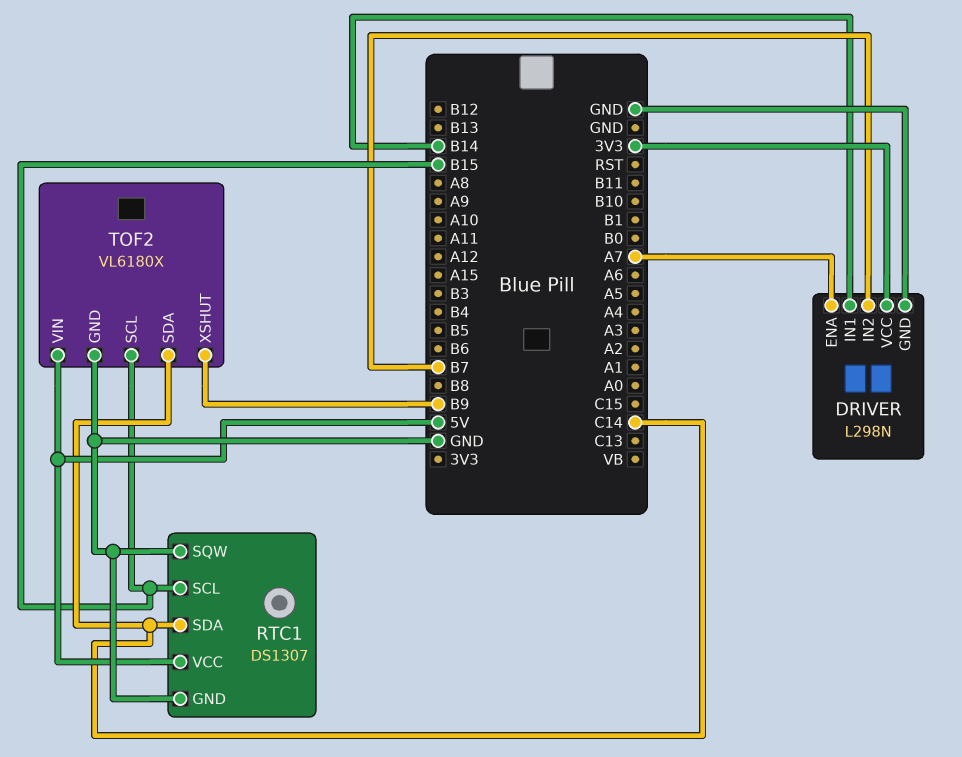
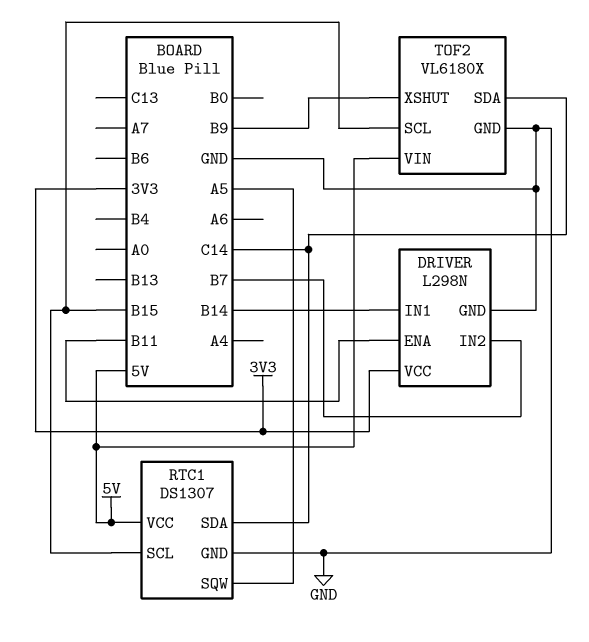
DRIVER pin ENA: A7 -> B11
RTC1 pin SQW: GND -> A5

